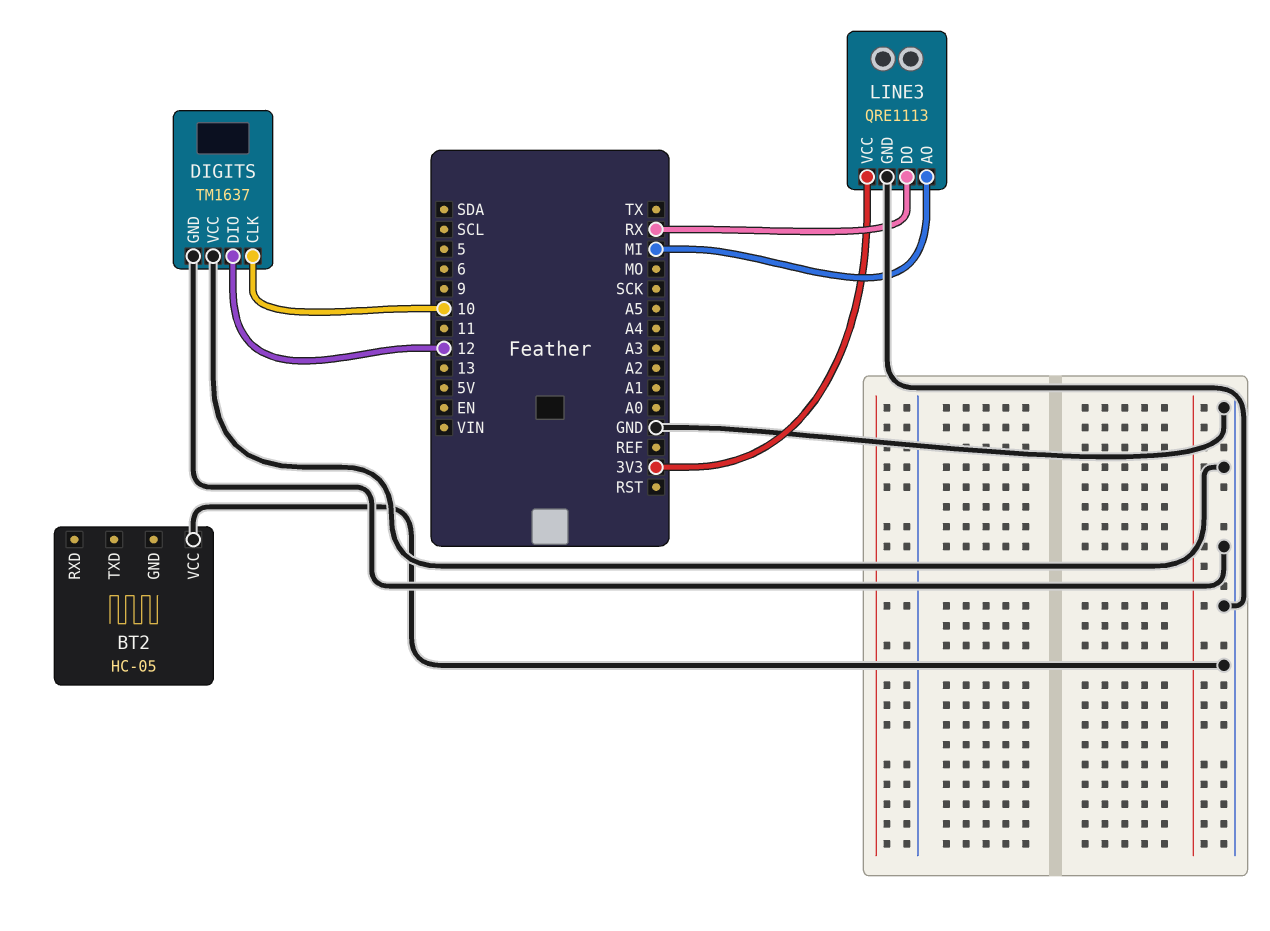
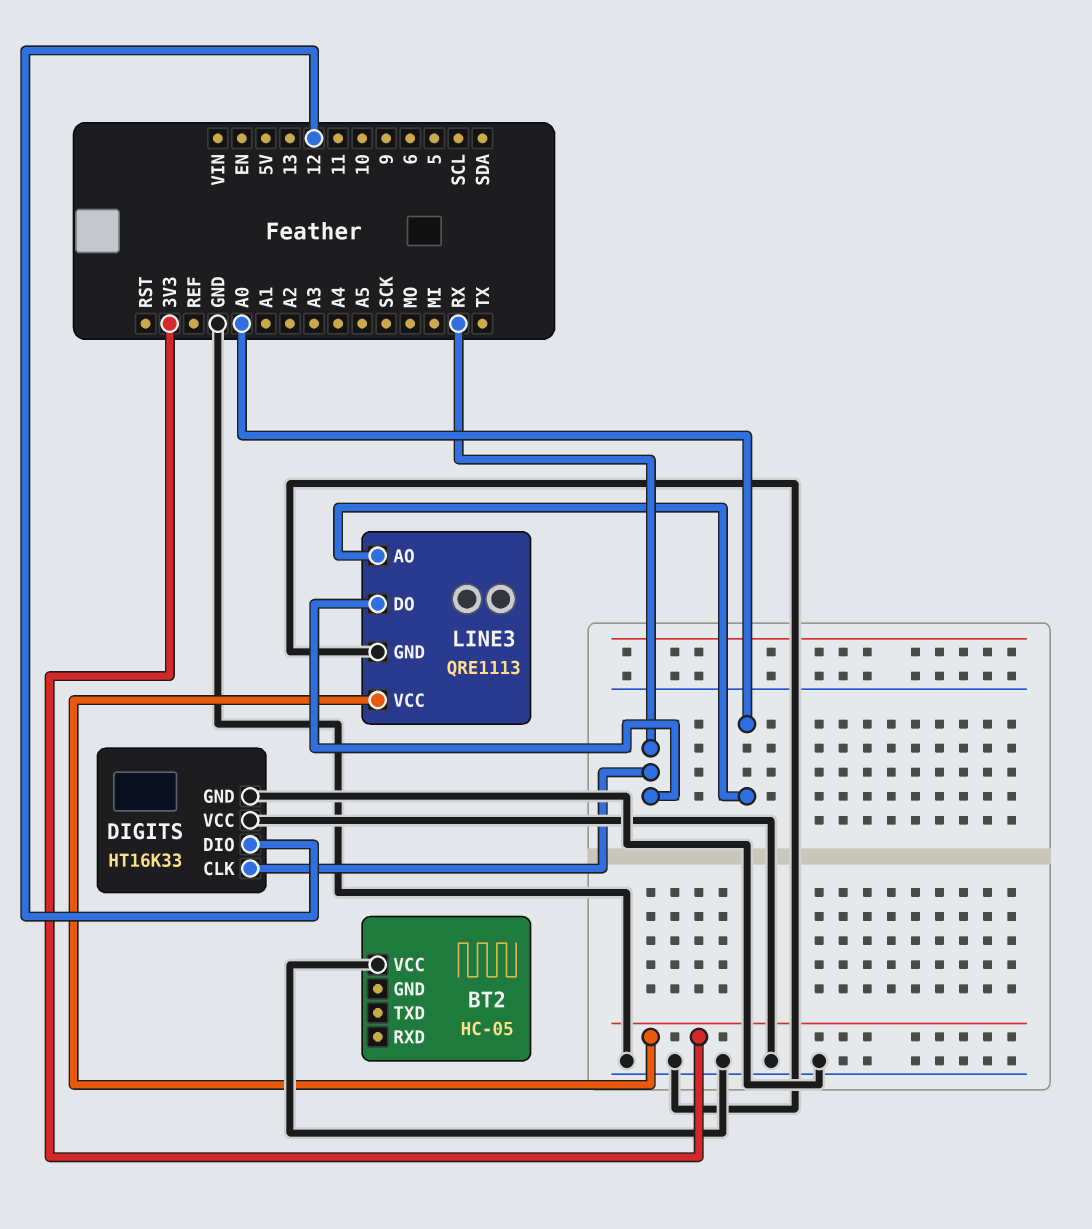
DIGITS: TM1637 -> HT16K33
DIGITS pin CLK: 10 -> RX
LINE3 pin AO: MI -> A0

